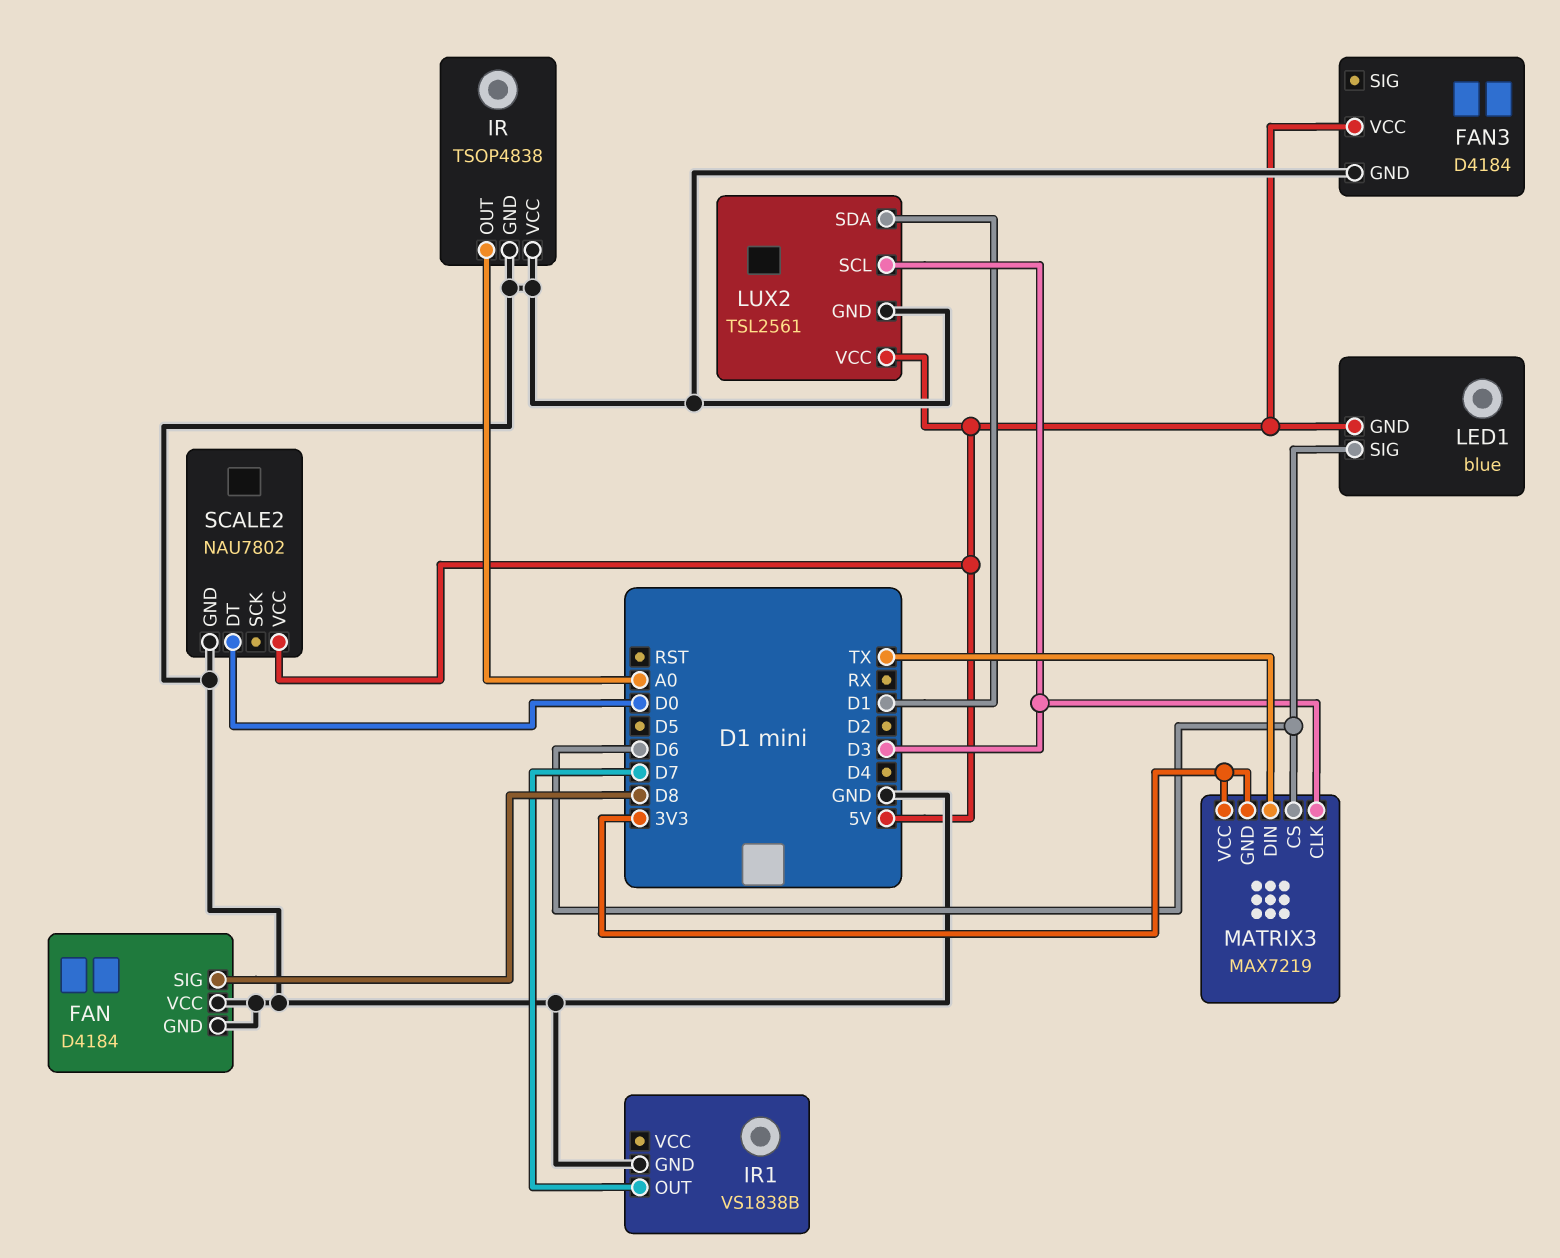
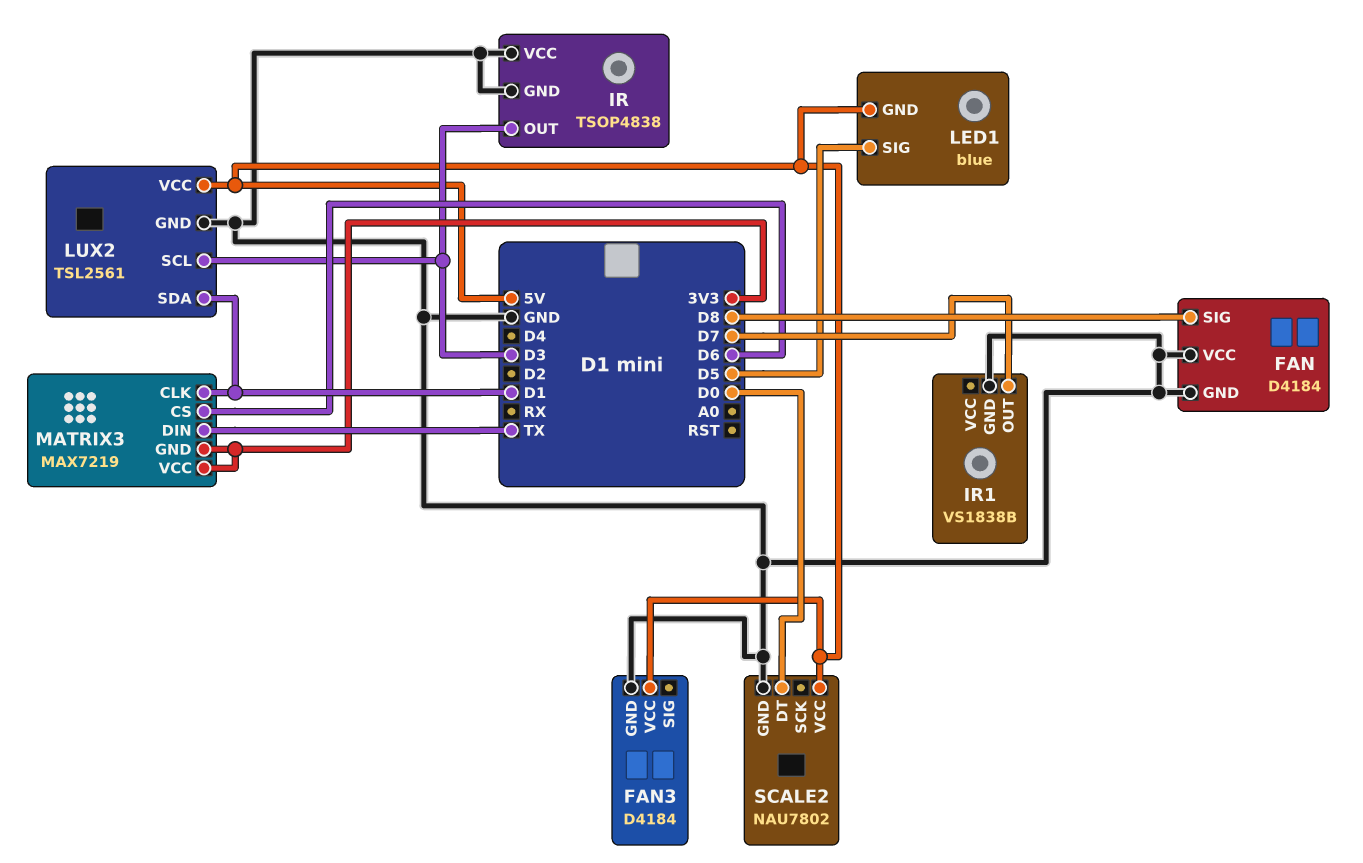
IR pin OUT: A0 -> D3
LED1 pin SIG: D6 -> D5
MATRIX3 pin CLK: D3 -> D1

